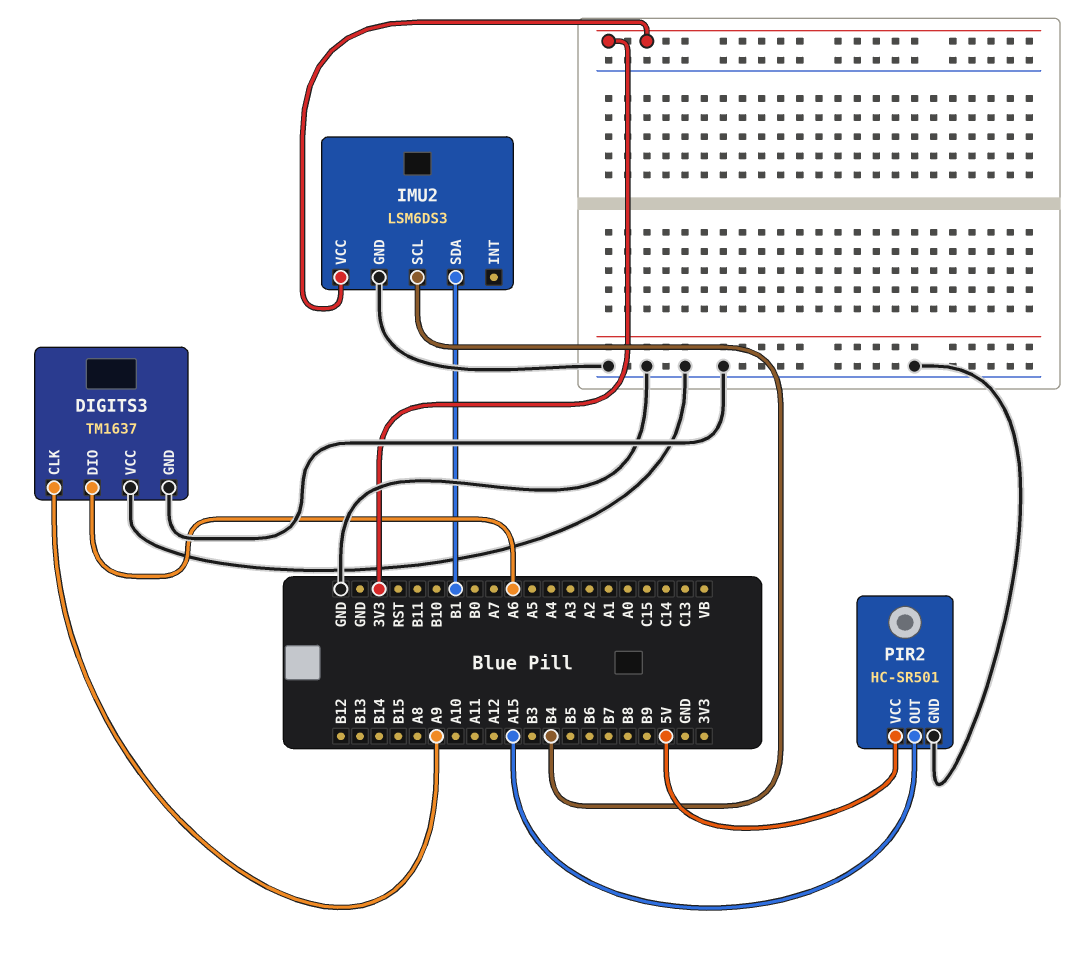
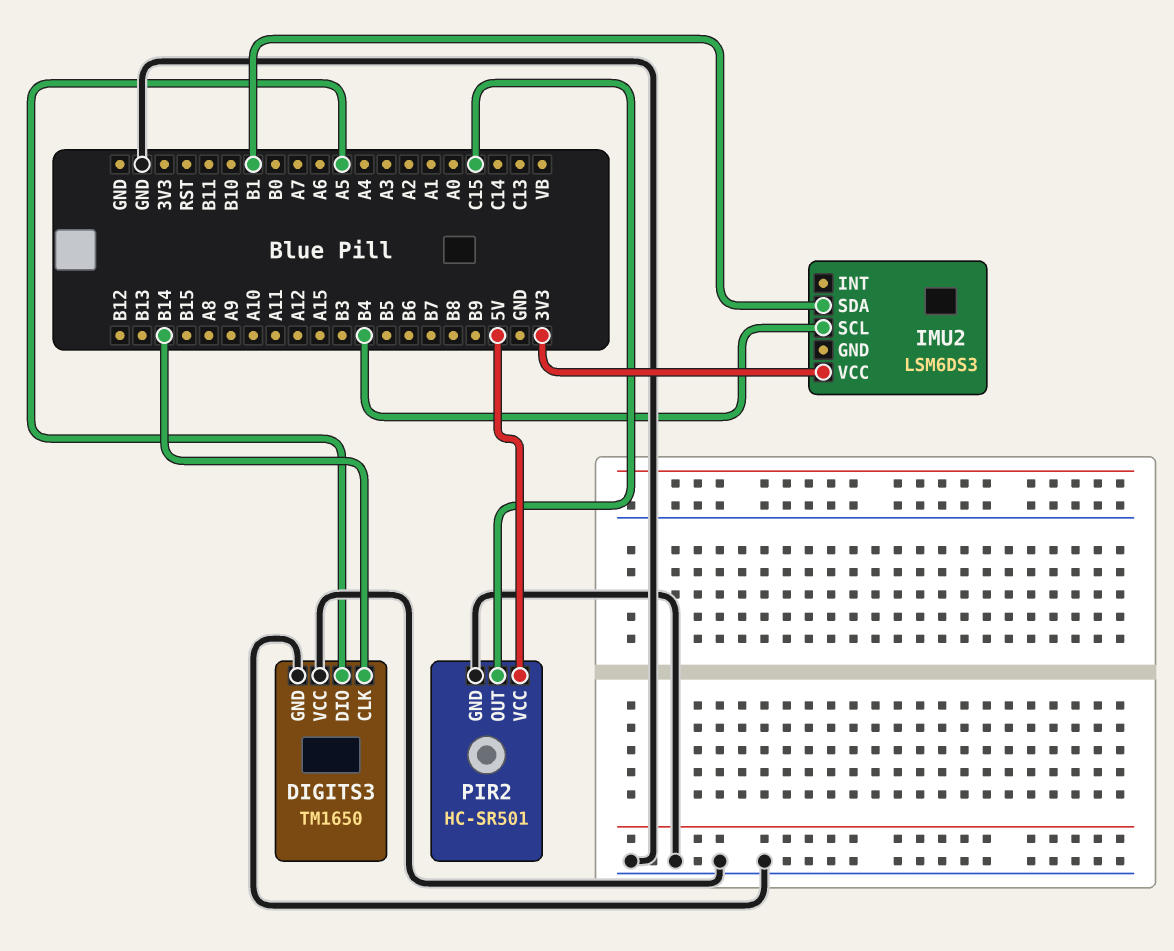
DIGITS3: TM1637 -> TM1650
DIGITS3 pin CLK: A9 -> B14
DIGITS3 pin DIO: A6 -> A5
IMU2 pin GND: GND -> none
PIR2 pin OUT: A15 -> C15

